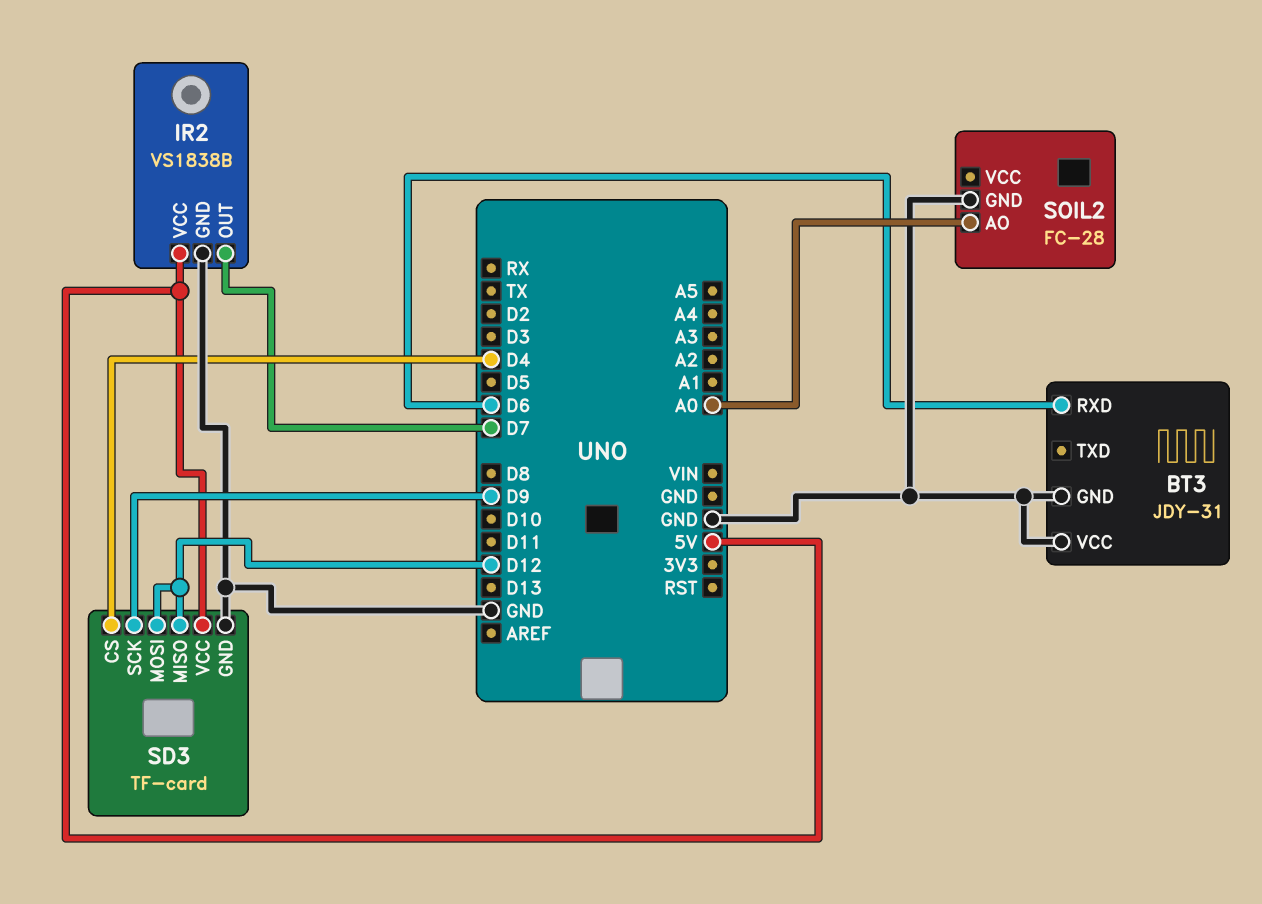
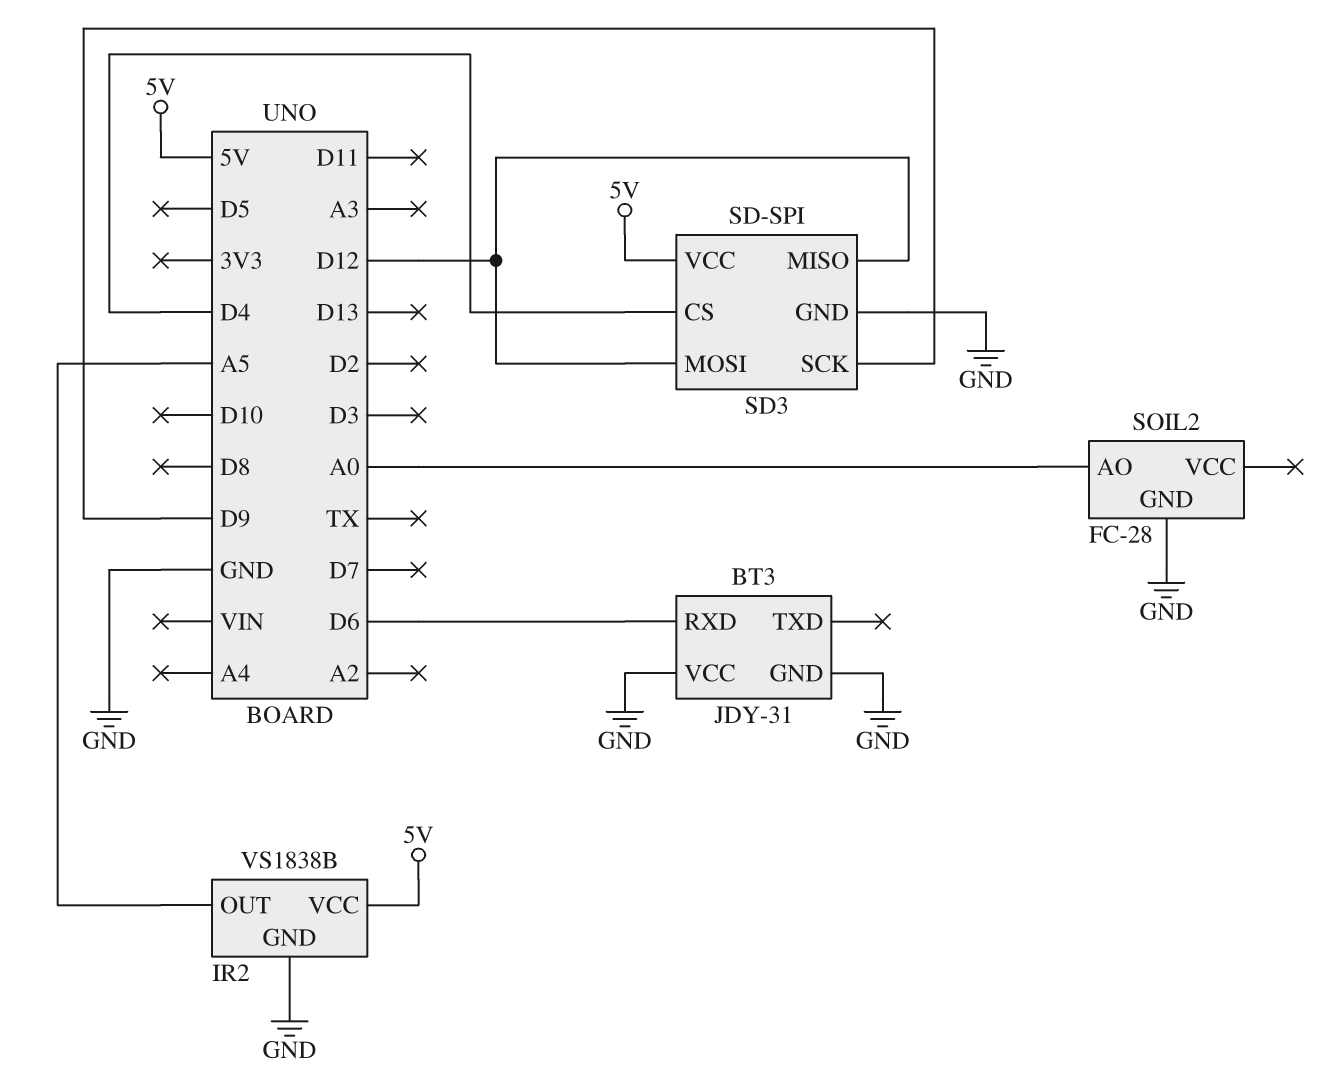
IR2 pin OUT: D7 -> A5
SD3: TF-card -> SD-SPI

